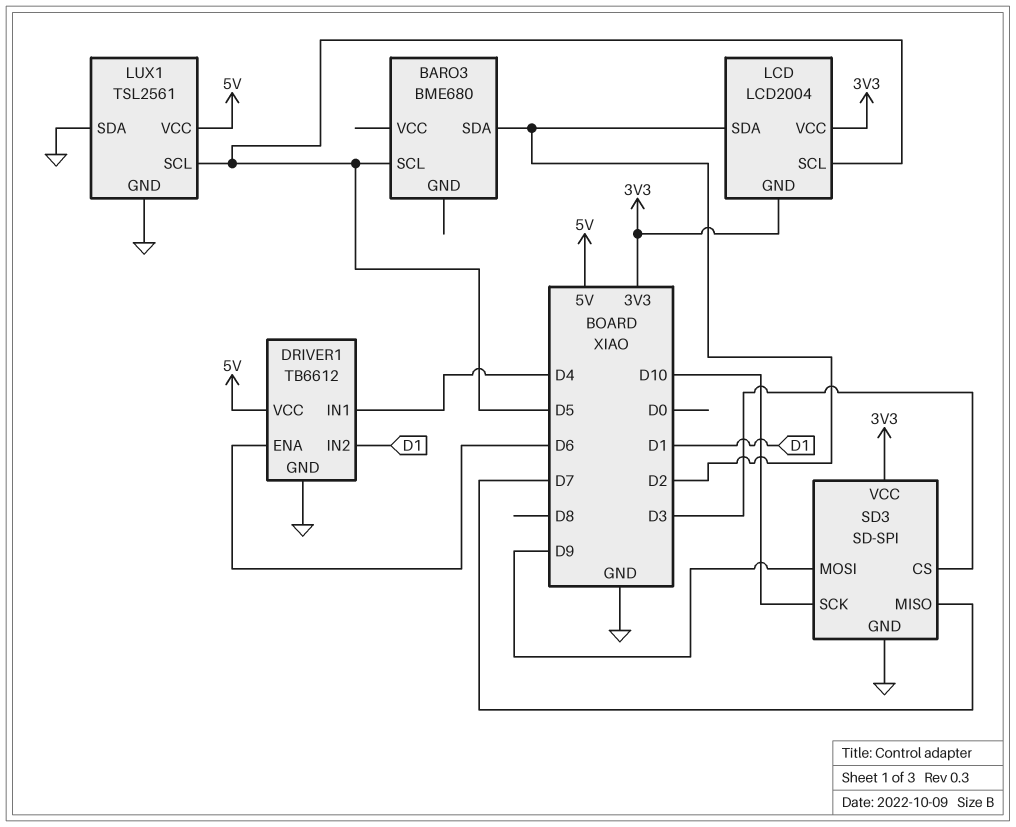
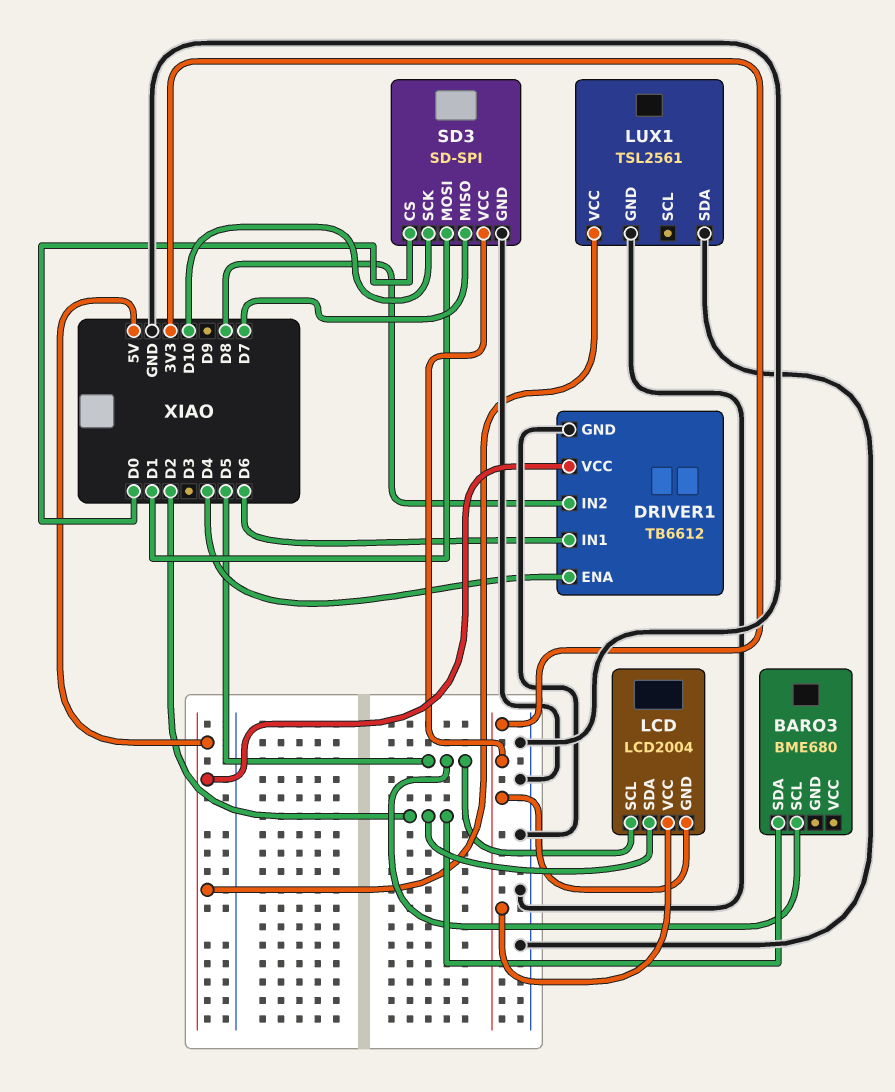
DRIVER1 pin ENA: D6 -> D4
DRIVER1 pin IN1: D4 -> D6
DRIVER1 pin IN2: D1 -> D8
LUX1 pin SCL: D5 -> none
SD3 pin CS: D3 -> D0
SD3 pin MOSI: D9 -> D1

